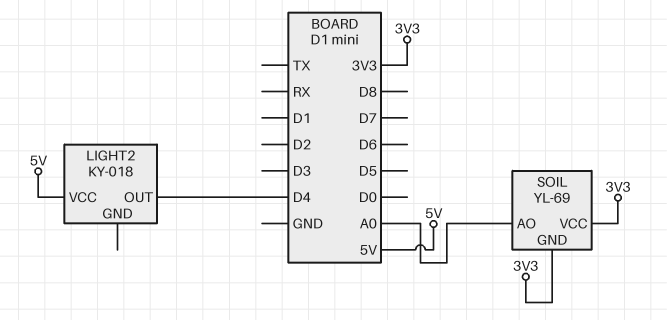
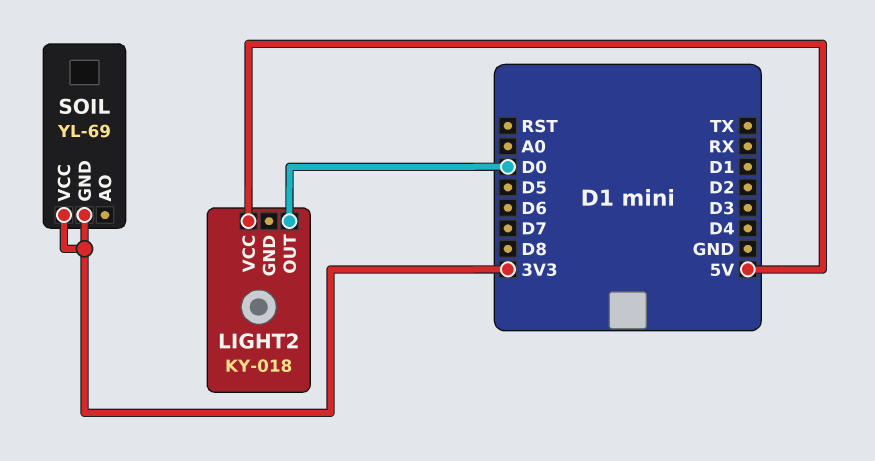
LIGHT2 pin OUT: D4 -> D0
SOIL pin AO: A0 -> none

